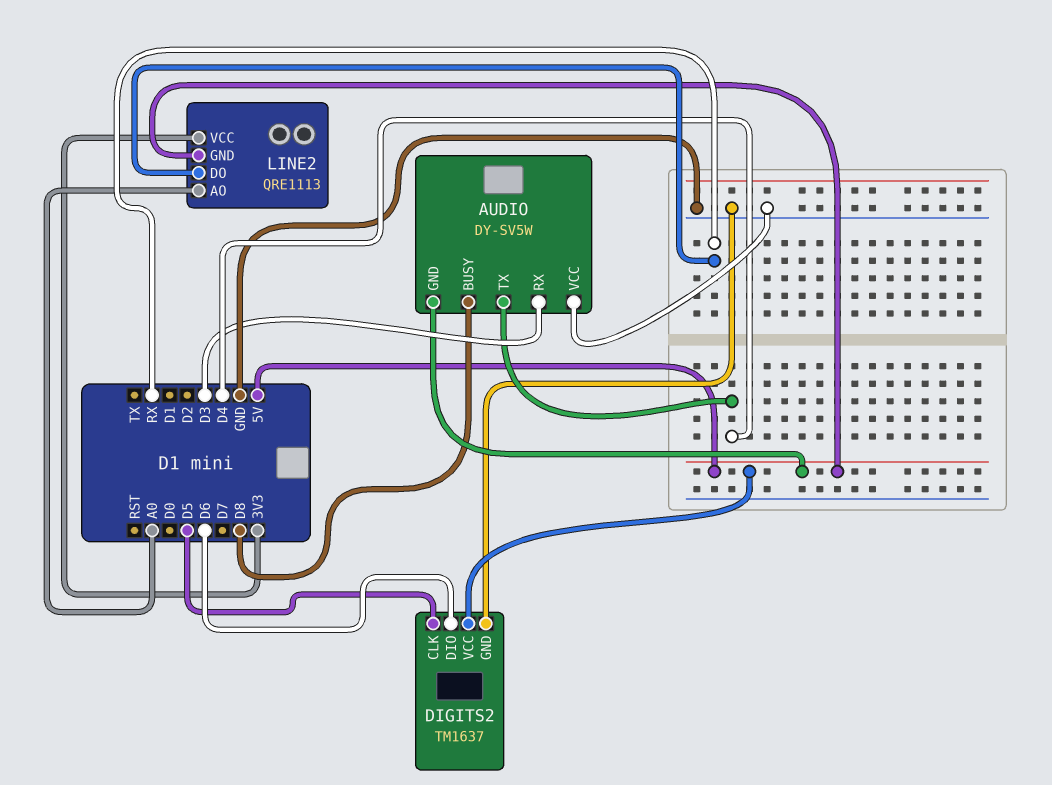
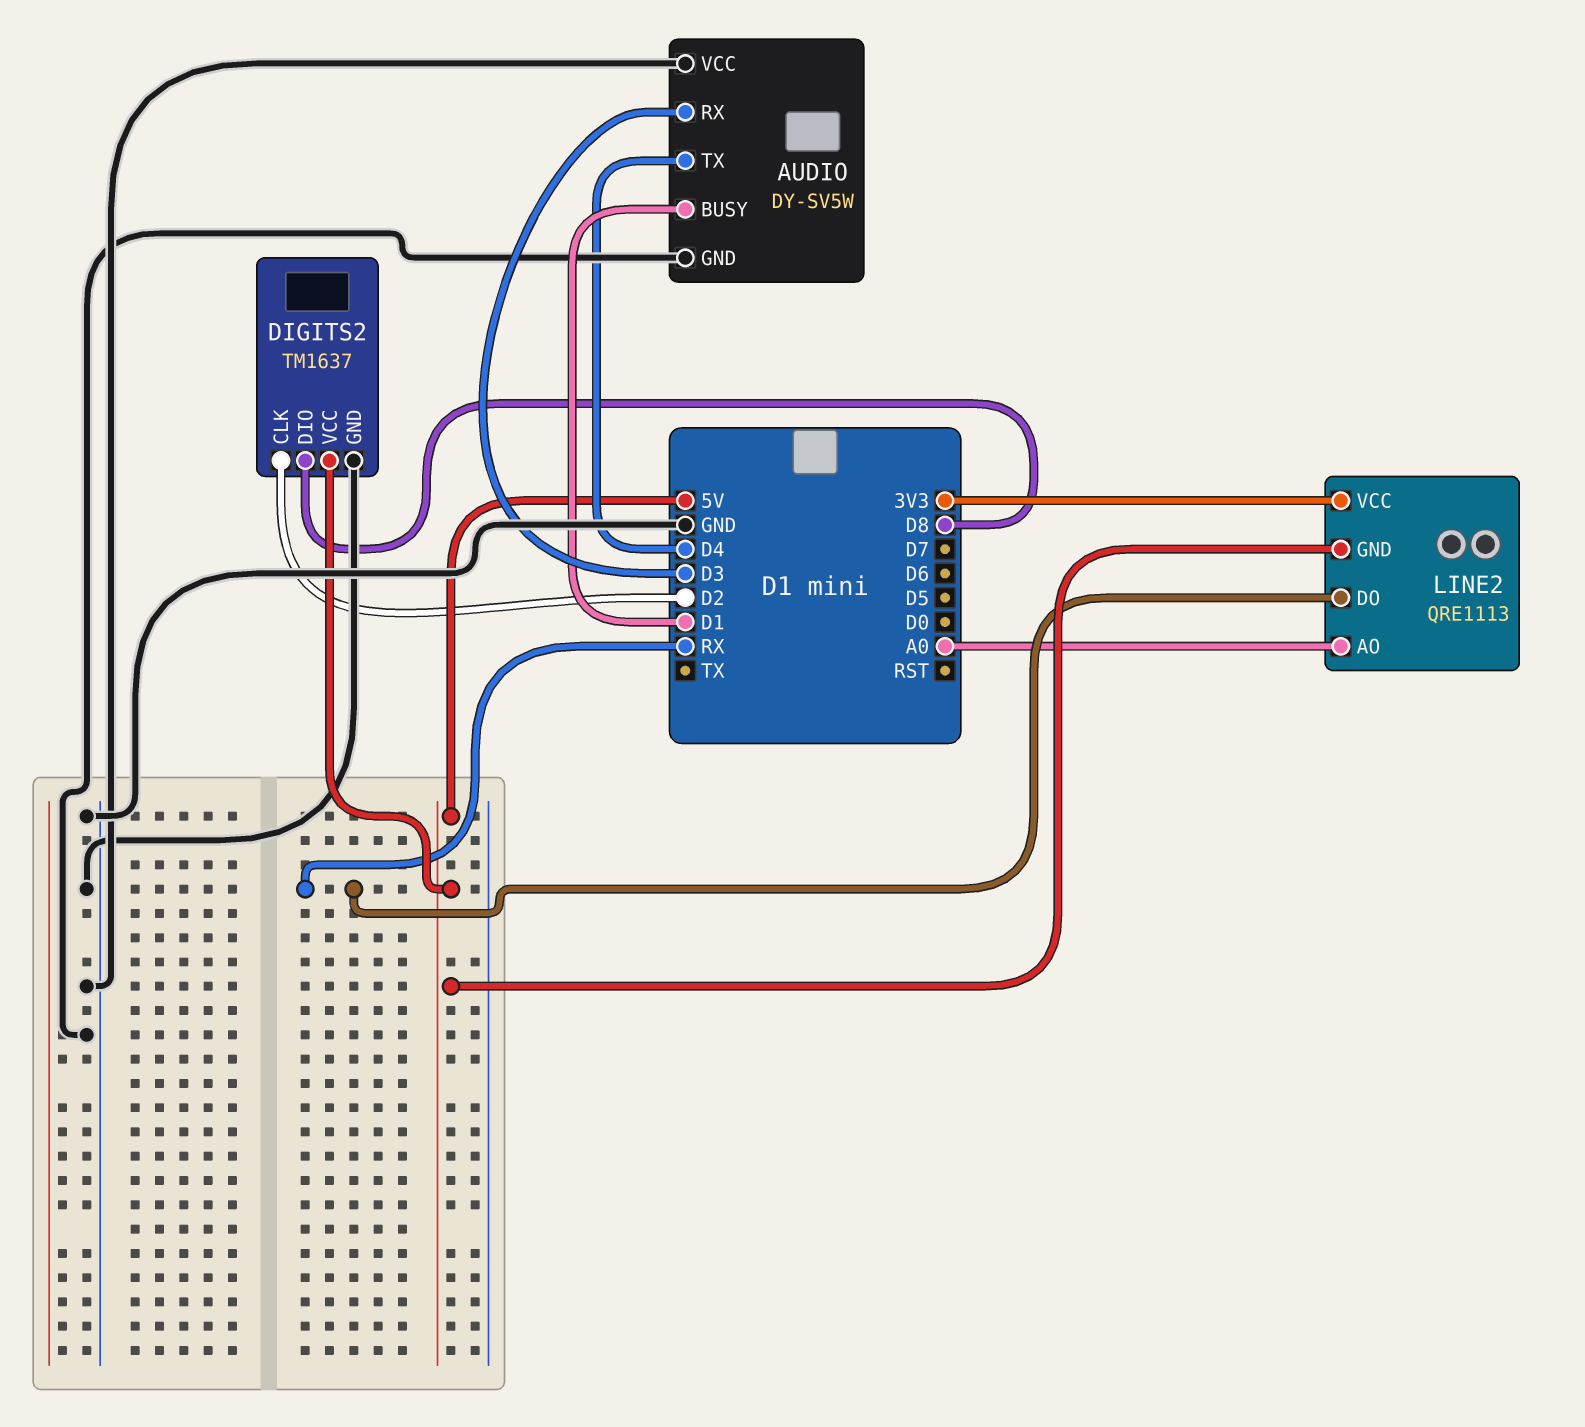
AUDIO pin BUSY: D8 -> D1
AUDIO pin GND: 5V -> GND
DIGITS2 pin CLK: D5 -> D2
DIGITS2 pin DIO: D6 -> D8

